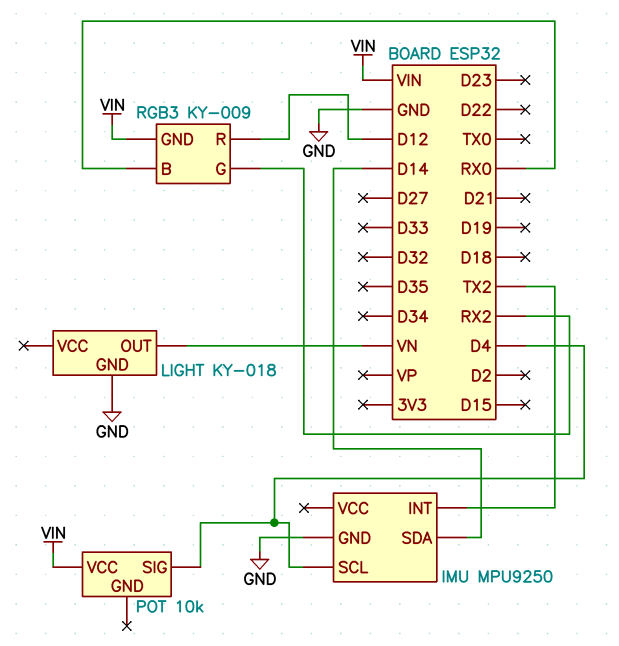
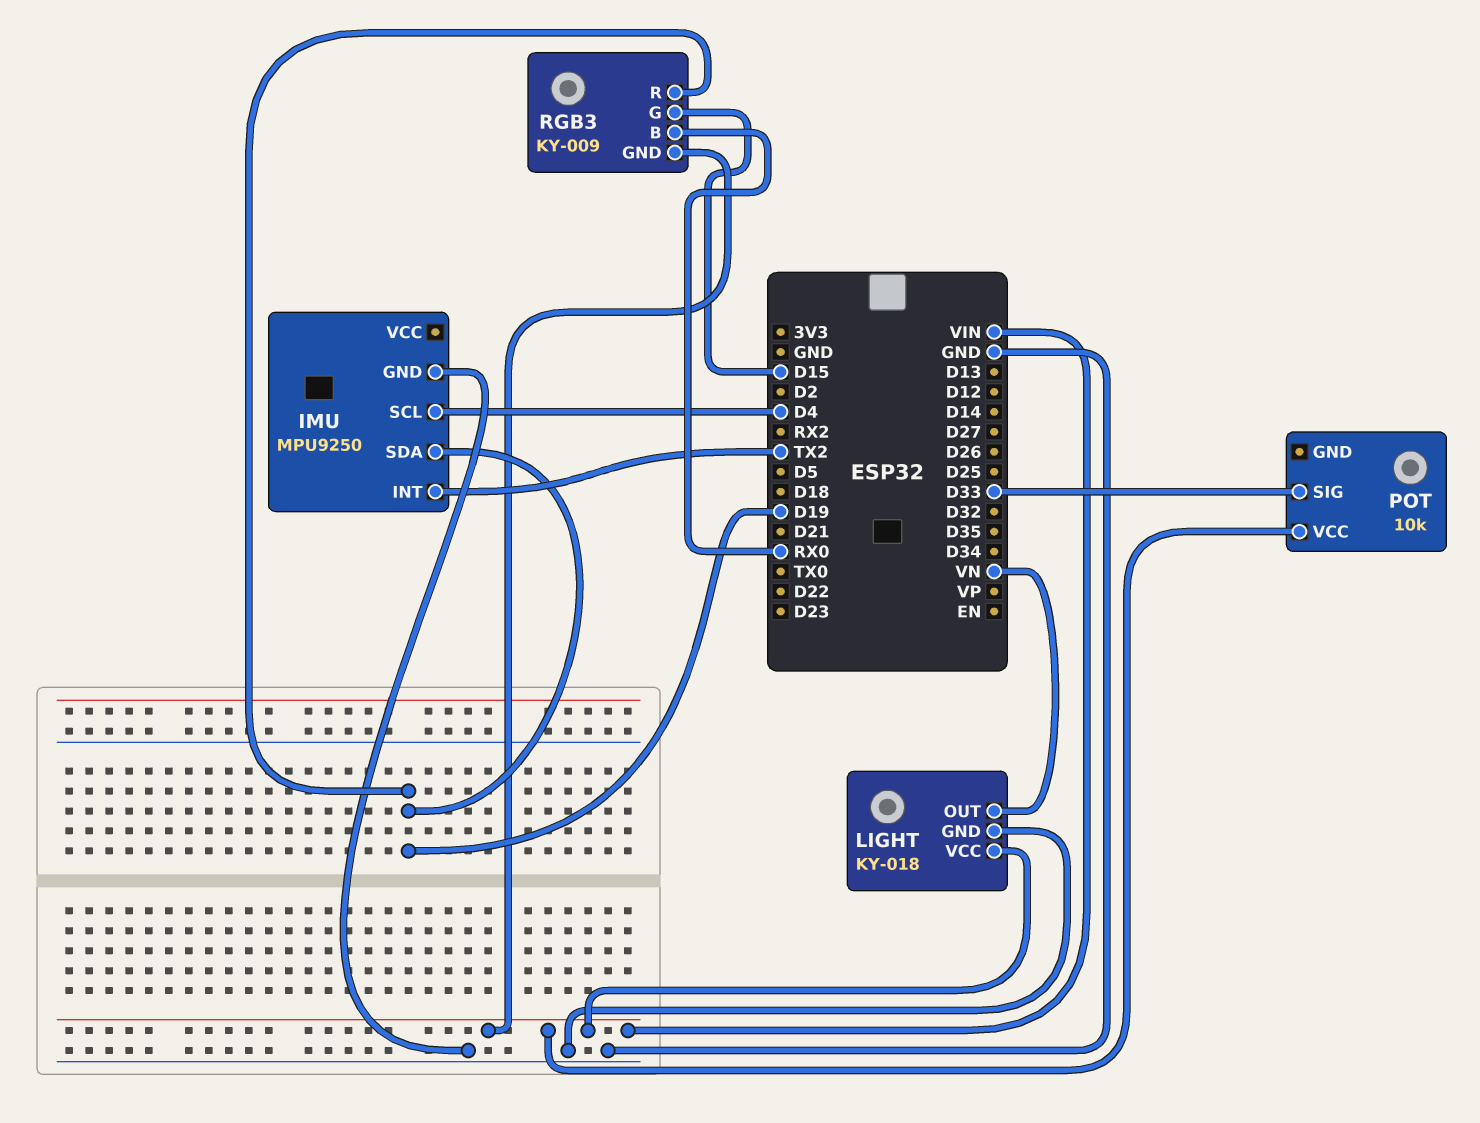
IMU pin SDA: D14 -> D19
LIGHT pin VCC: none -> VIN
POT pin SIG: D4 -> D33
RGB3 pin G: RX2 -> D15
RGB3 pin R: D12 -> D19

